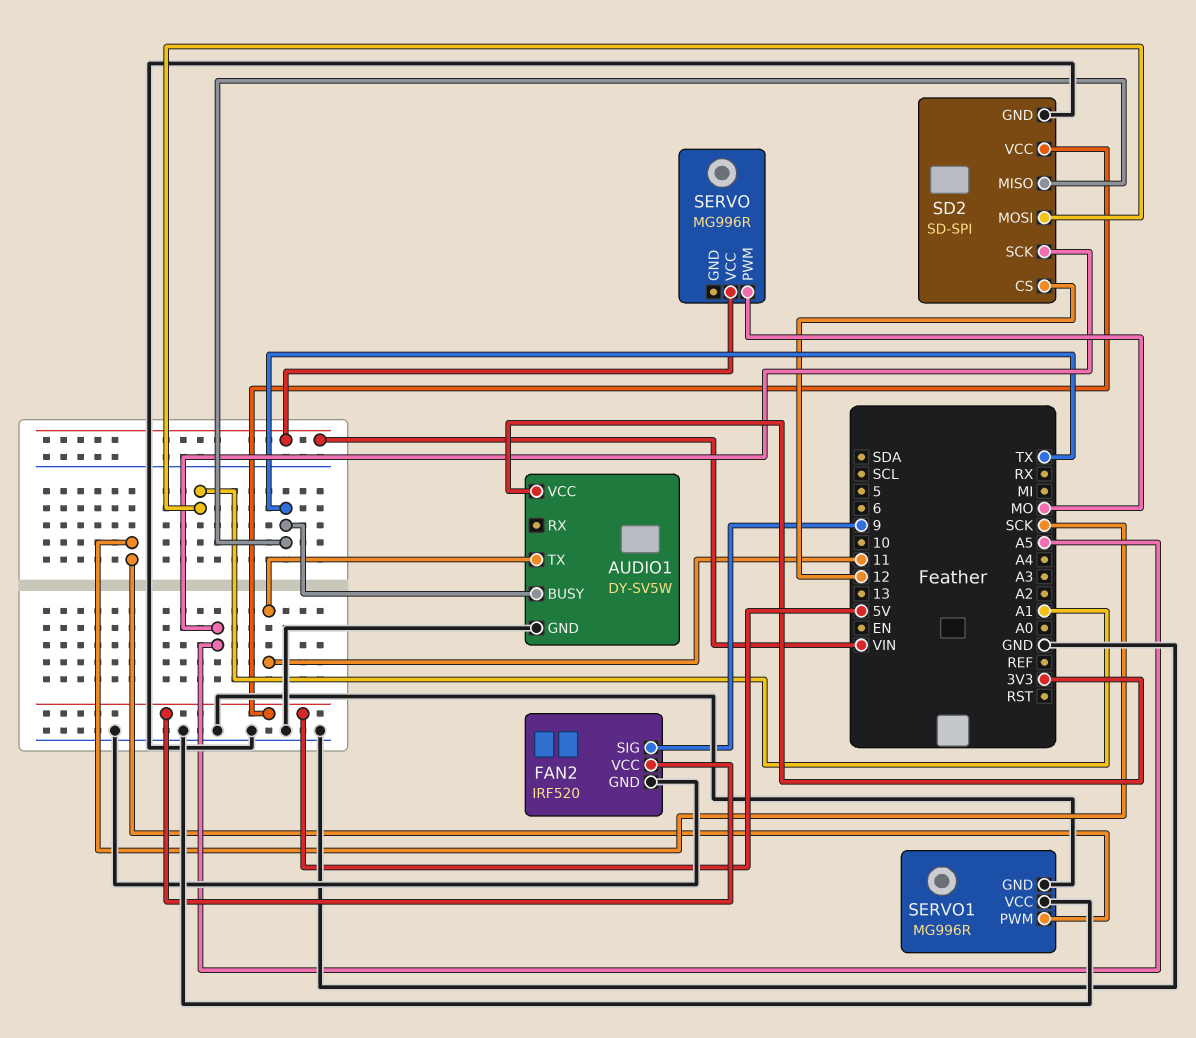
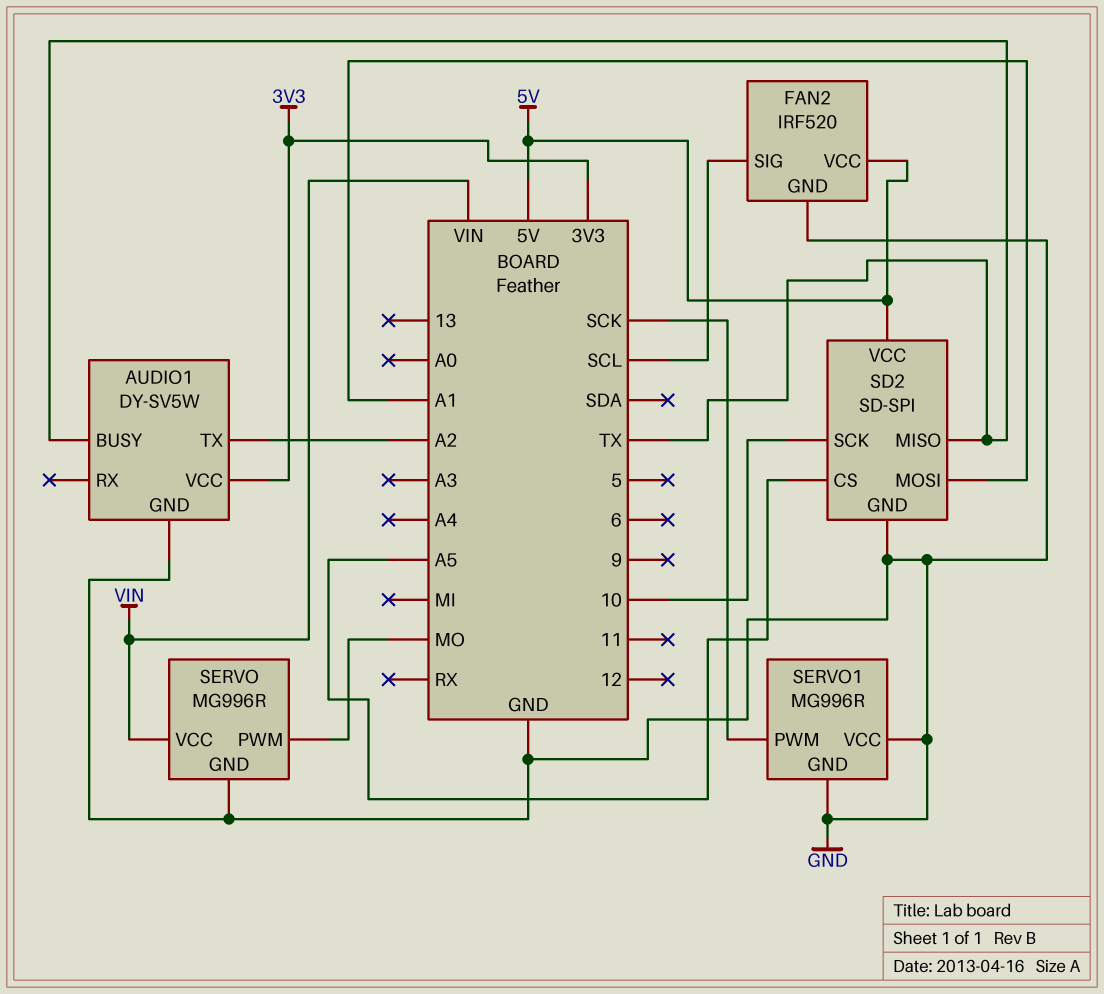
AUDIO1 pin TX: 11 -> A2
FAN2 pin SIG: 9 -> SCL
SD2 pin CS: 12 -> A5
SD2 pin SCK: A5 -> 10
SERVO pin GND: none -> GND

